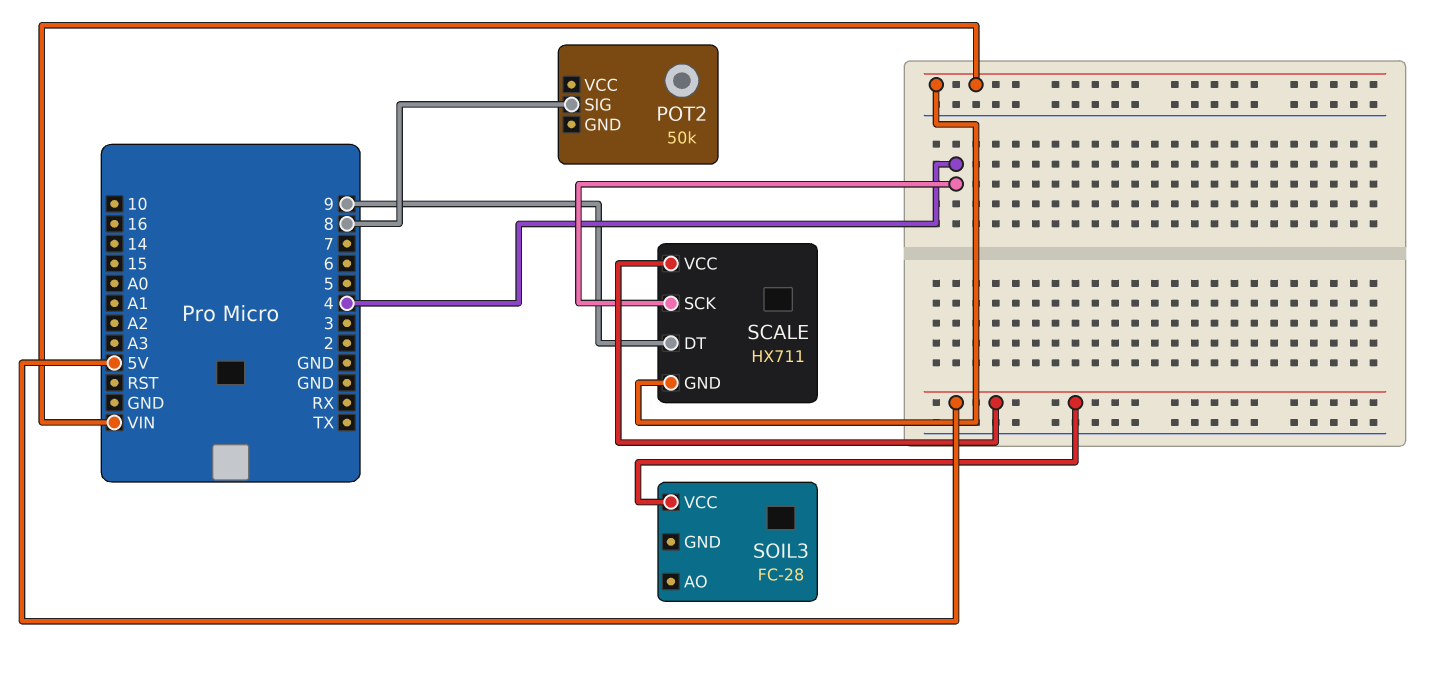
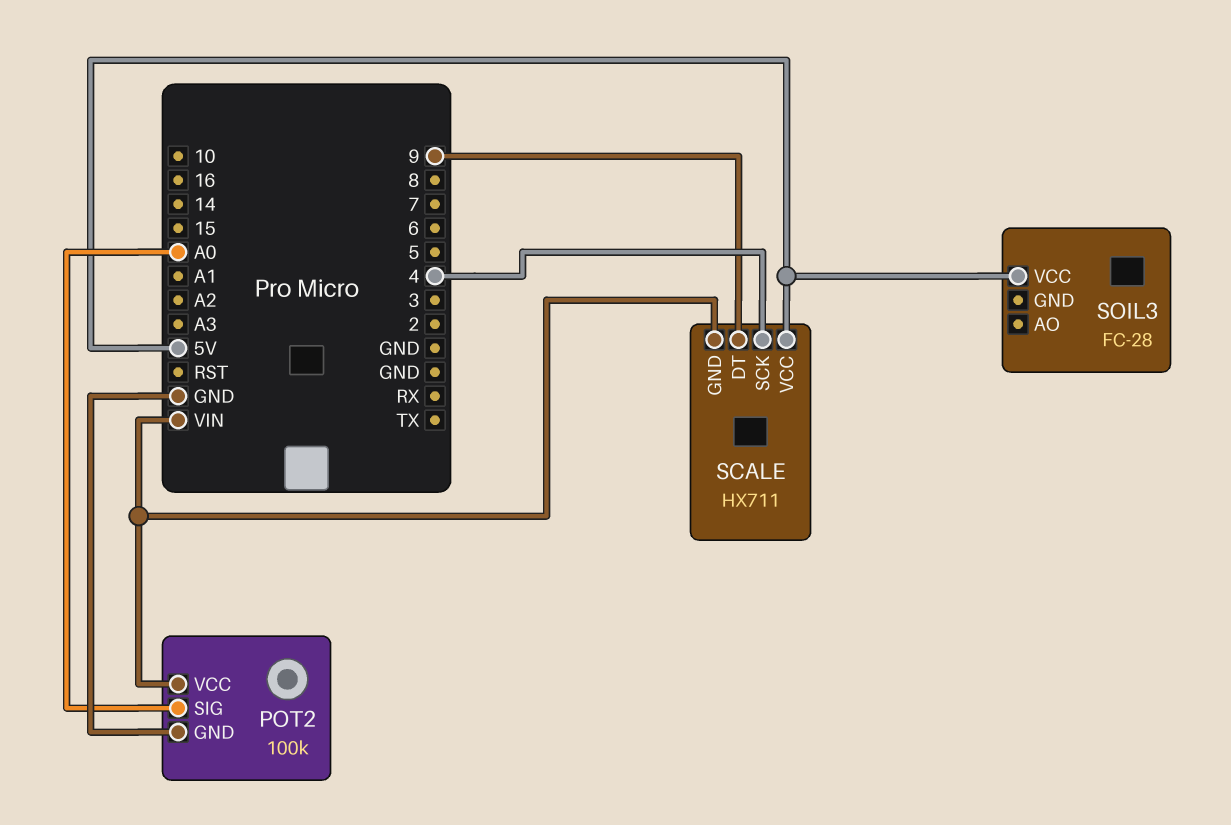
POT2: 50k -> 100k
POT2 pin GND: none -> GND
POT2 pin SIG: 8 -> A0
POT2 pin VCC: none -> VIN

